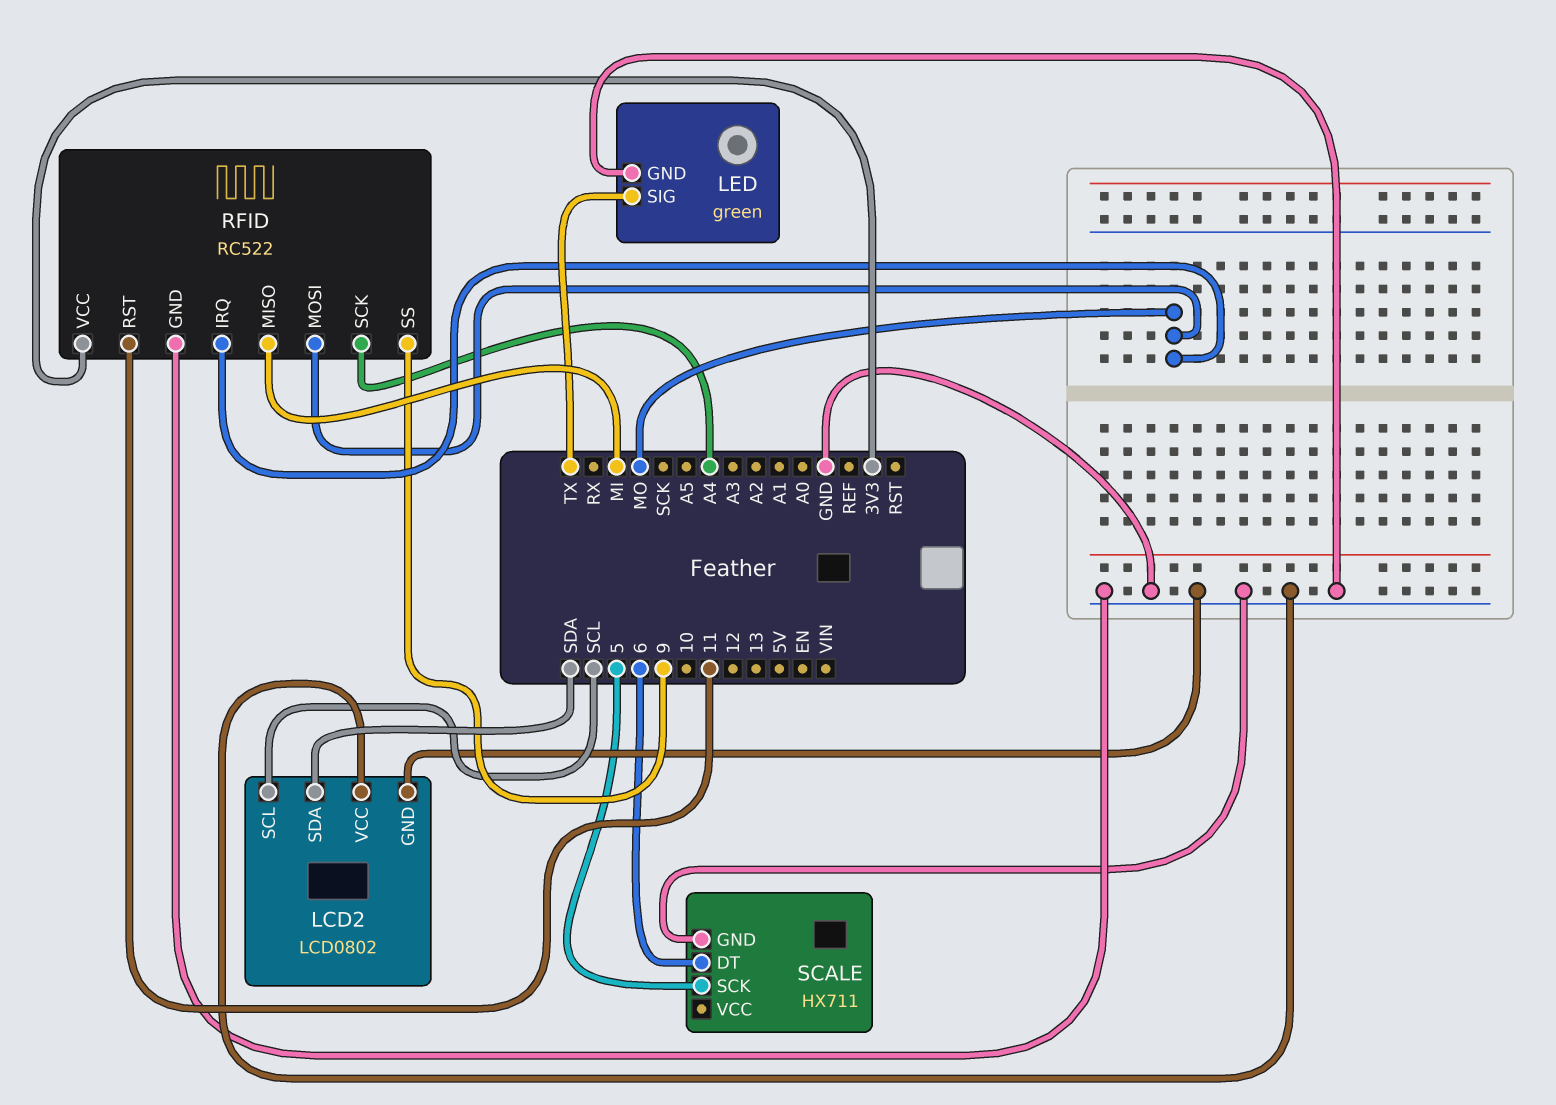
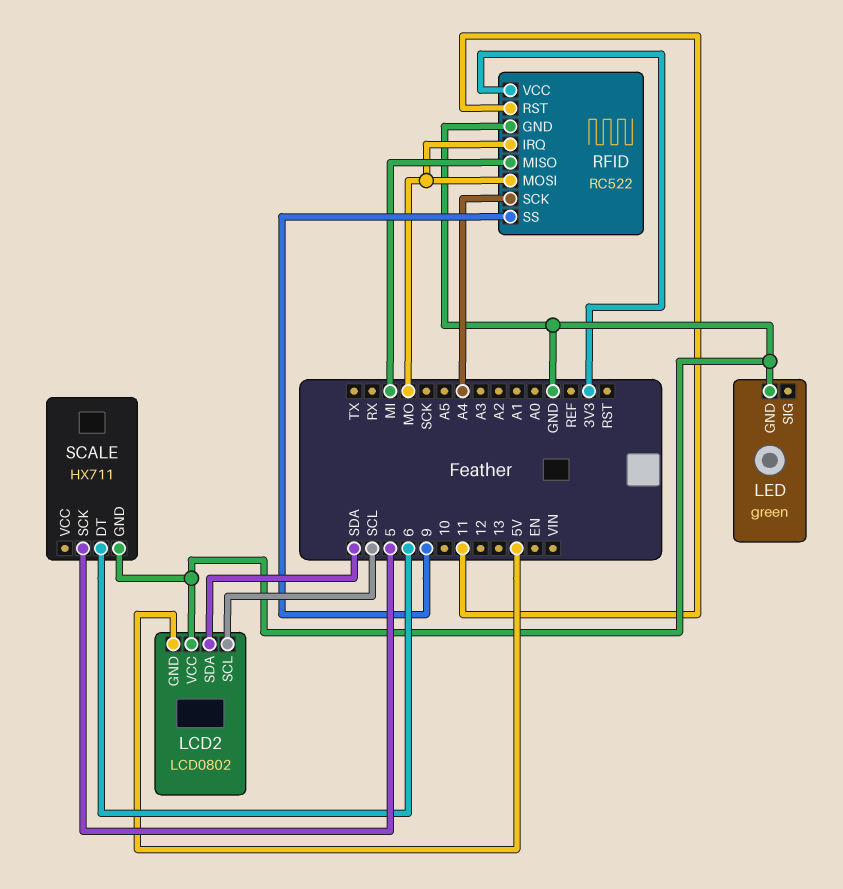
LCD2 pin GND: GND -> 5V
LED pin SIG: TX -> none

